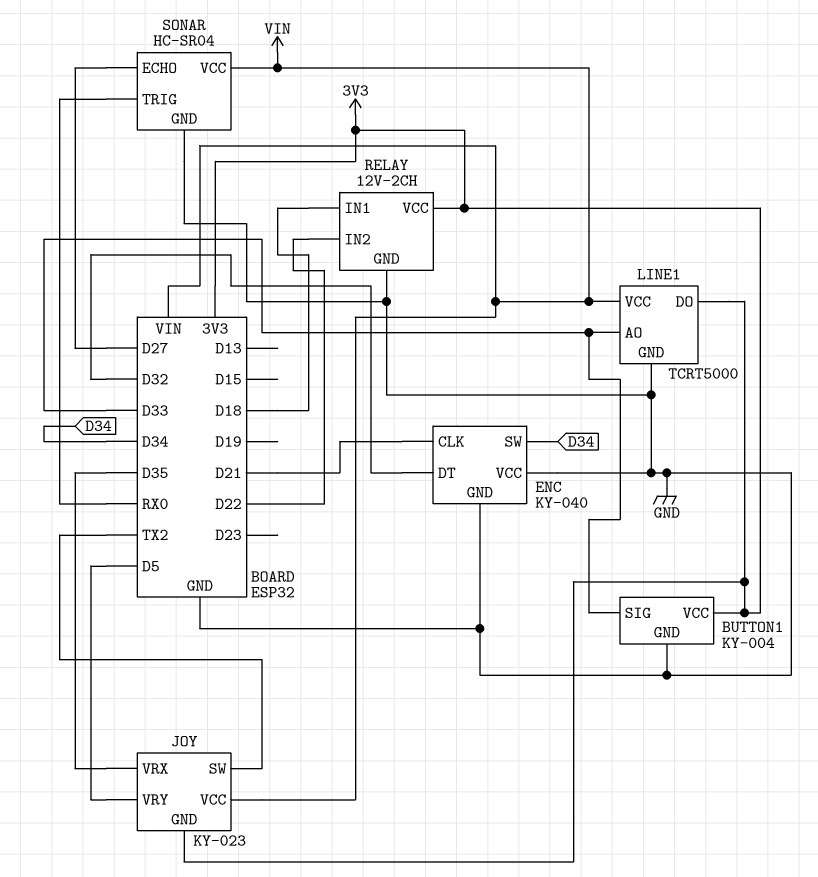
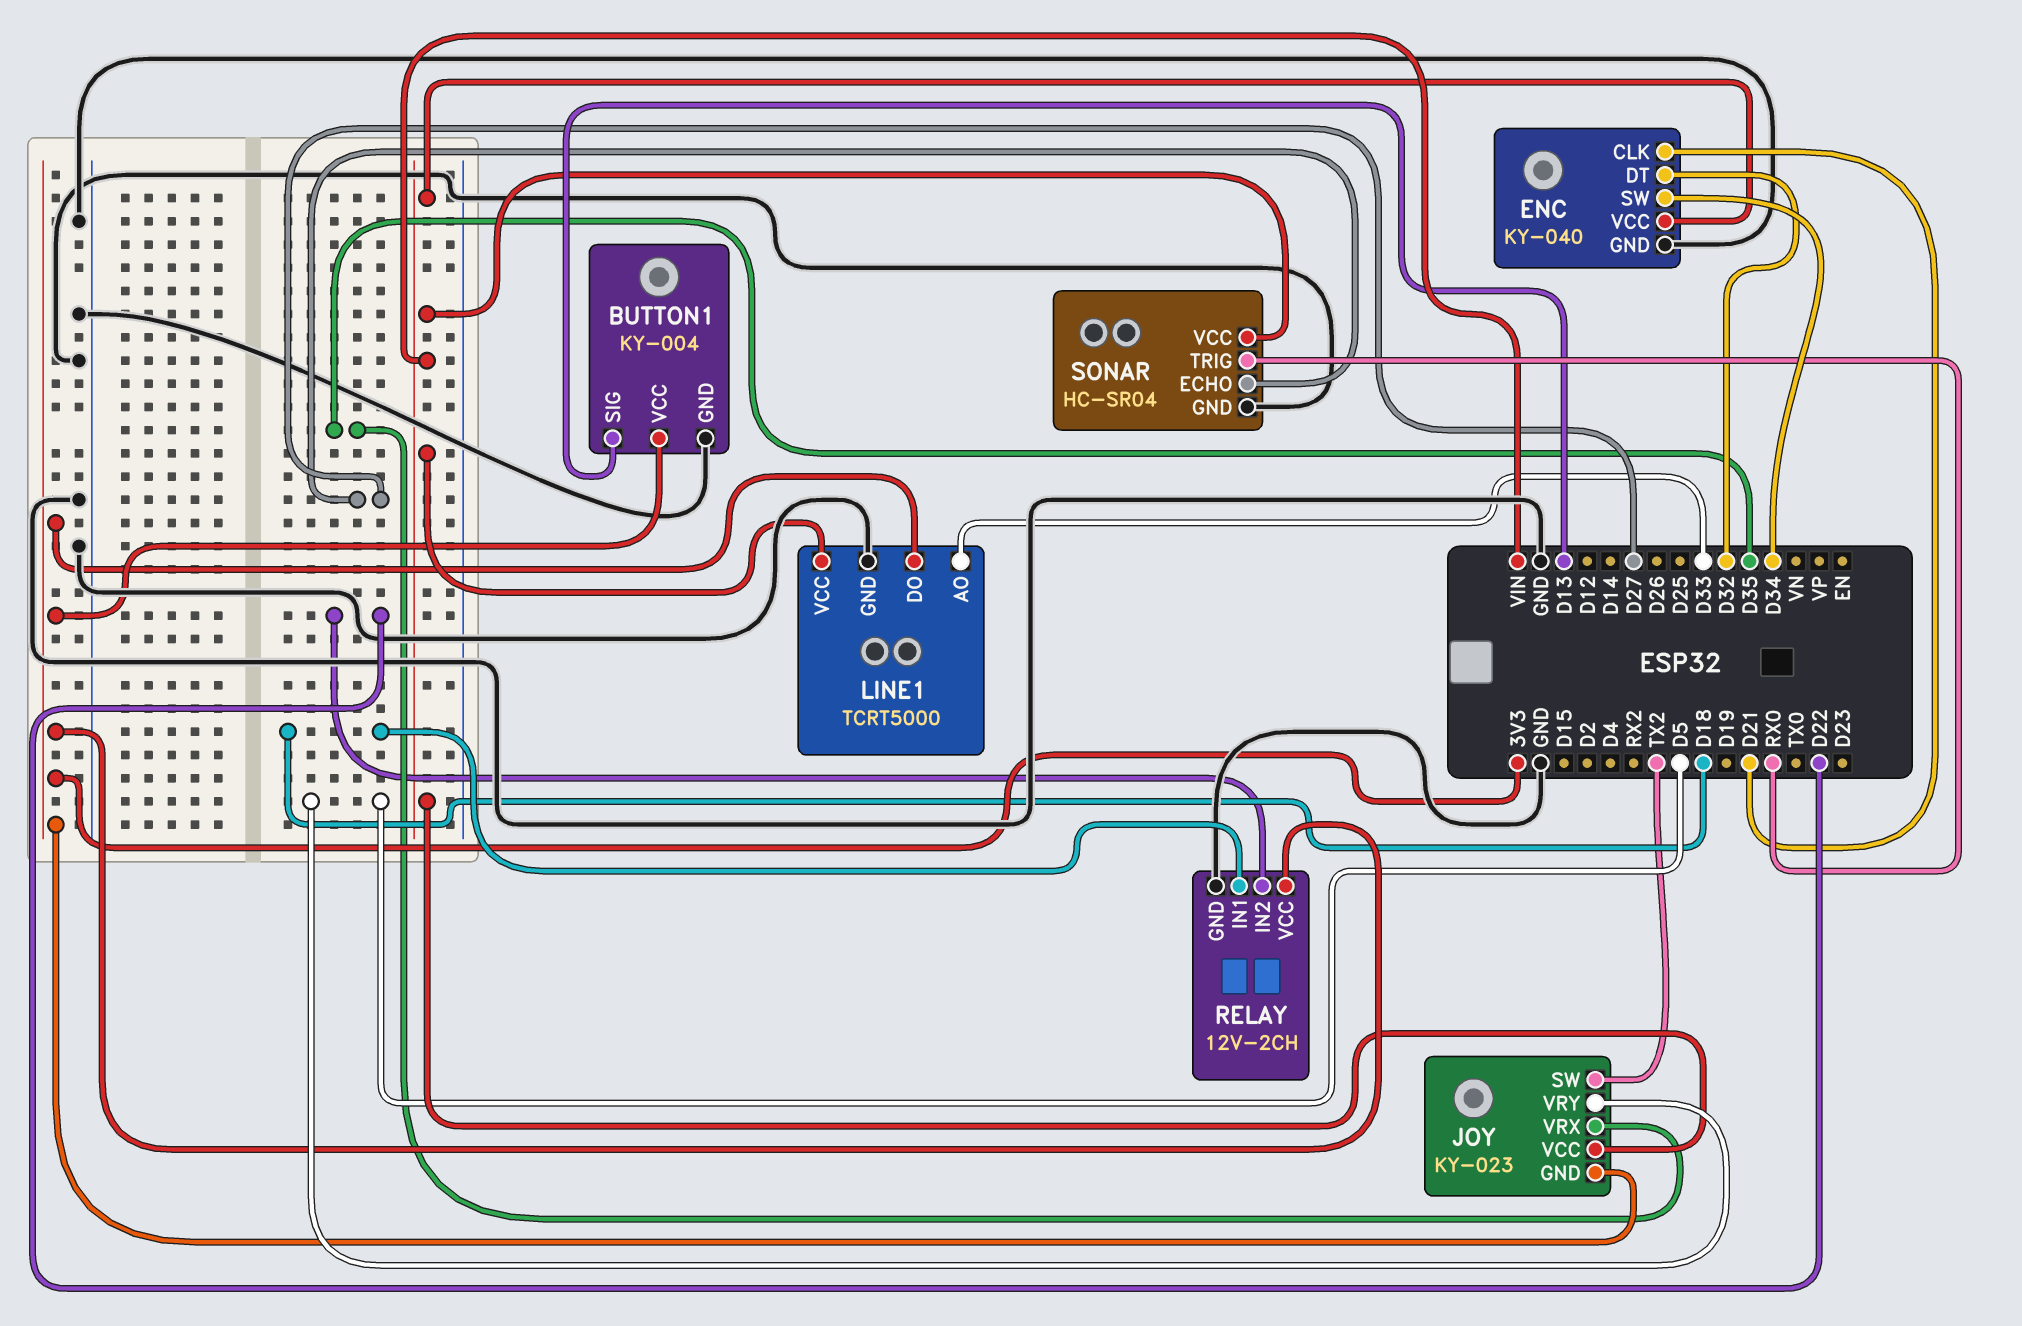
BUTTON1 pin SIG: D33 -> D13
ENC pin VCC: GND -> VIN

